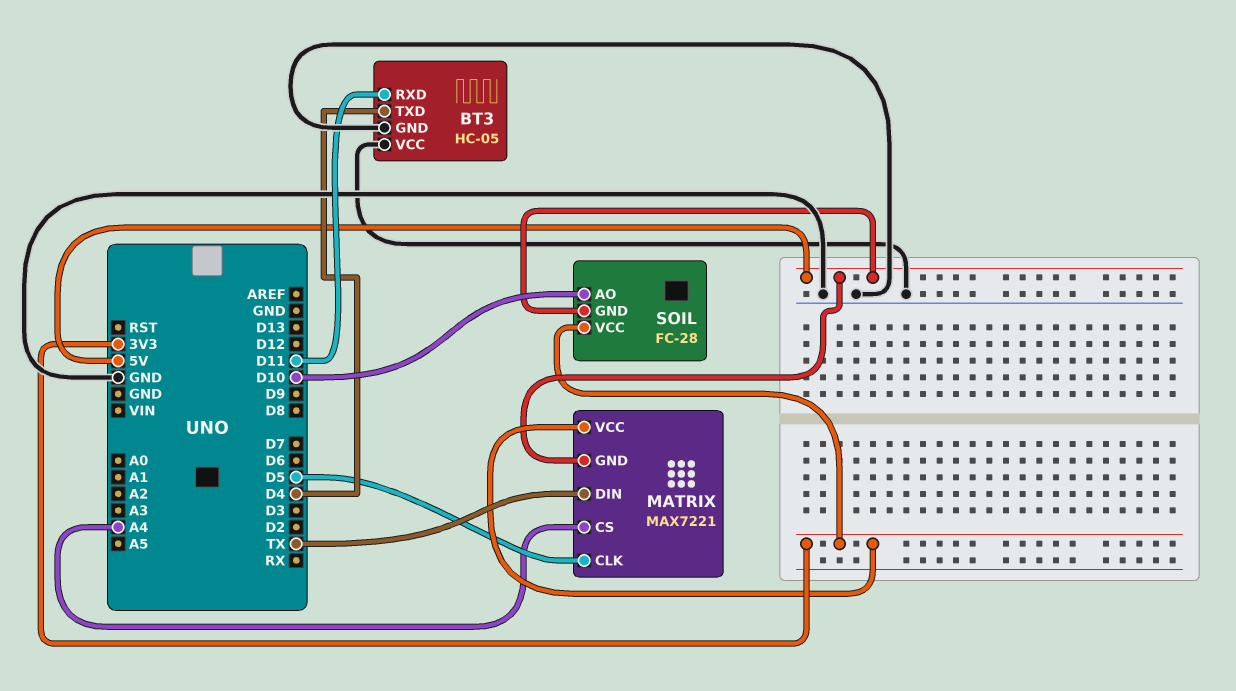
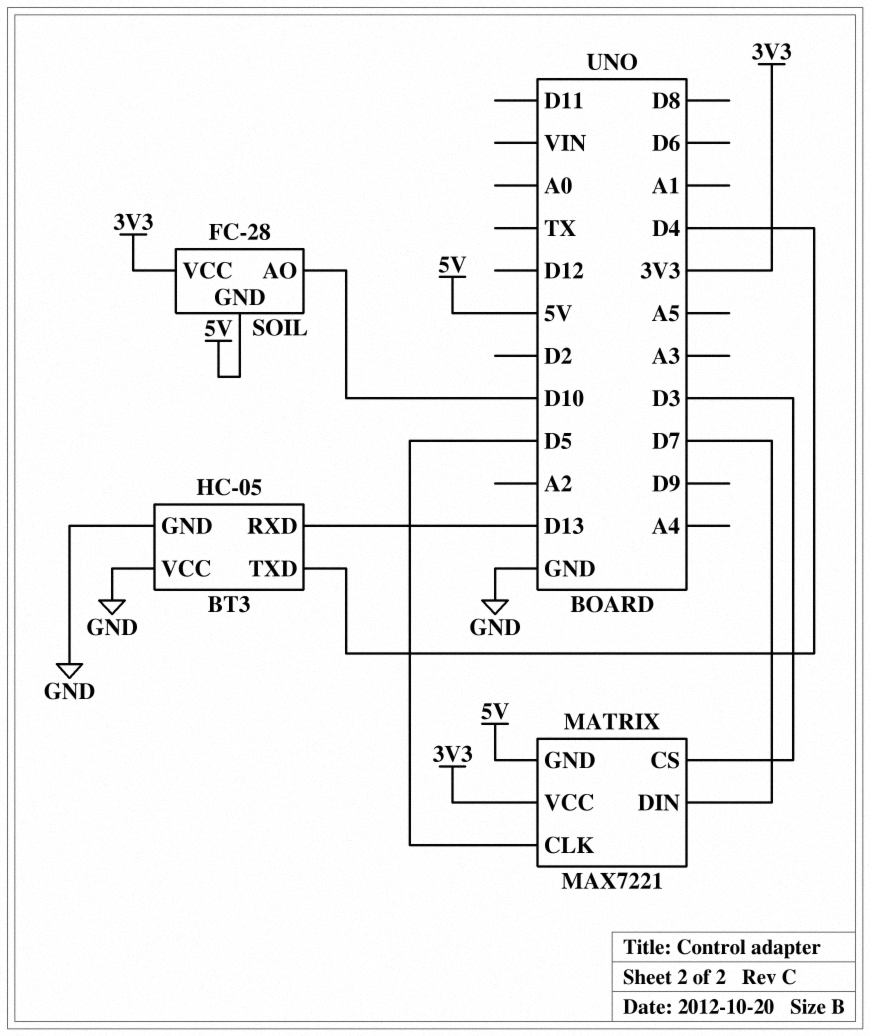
BT3 pin RXD: D11 -> D13
MATRIX pin CS: A4 -> D3
MATRIX pin DIN: TX -> D7

